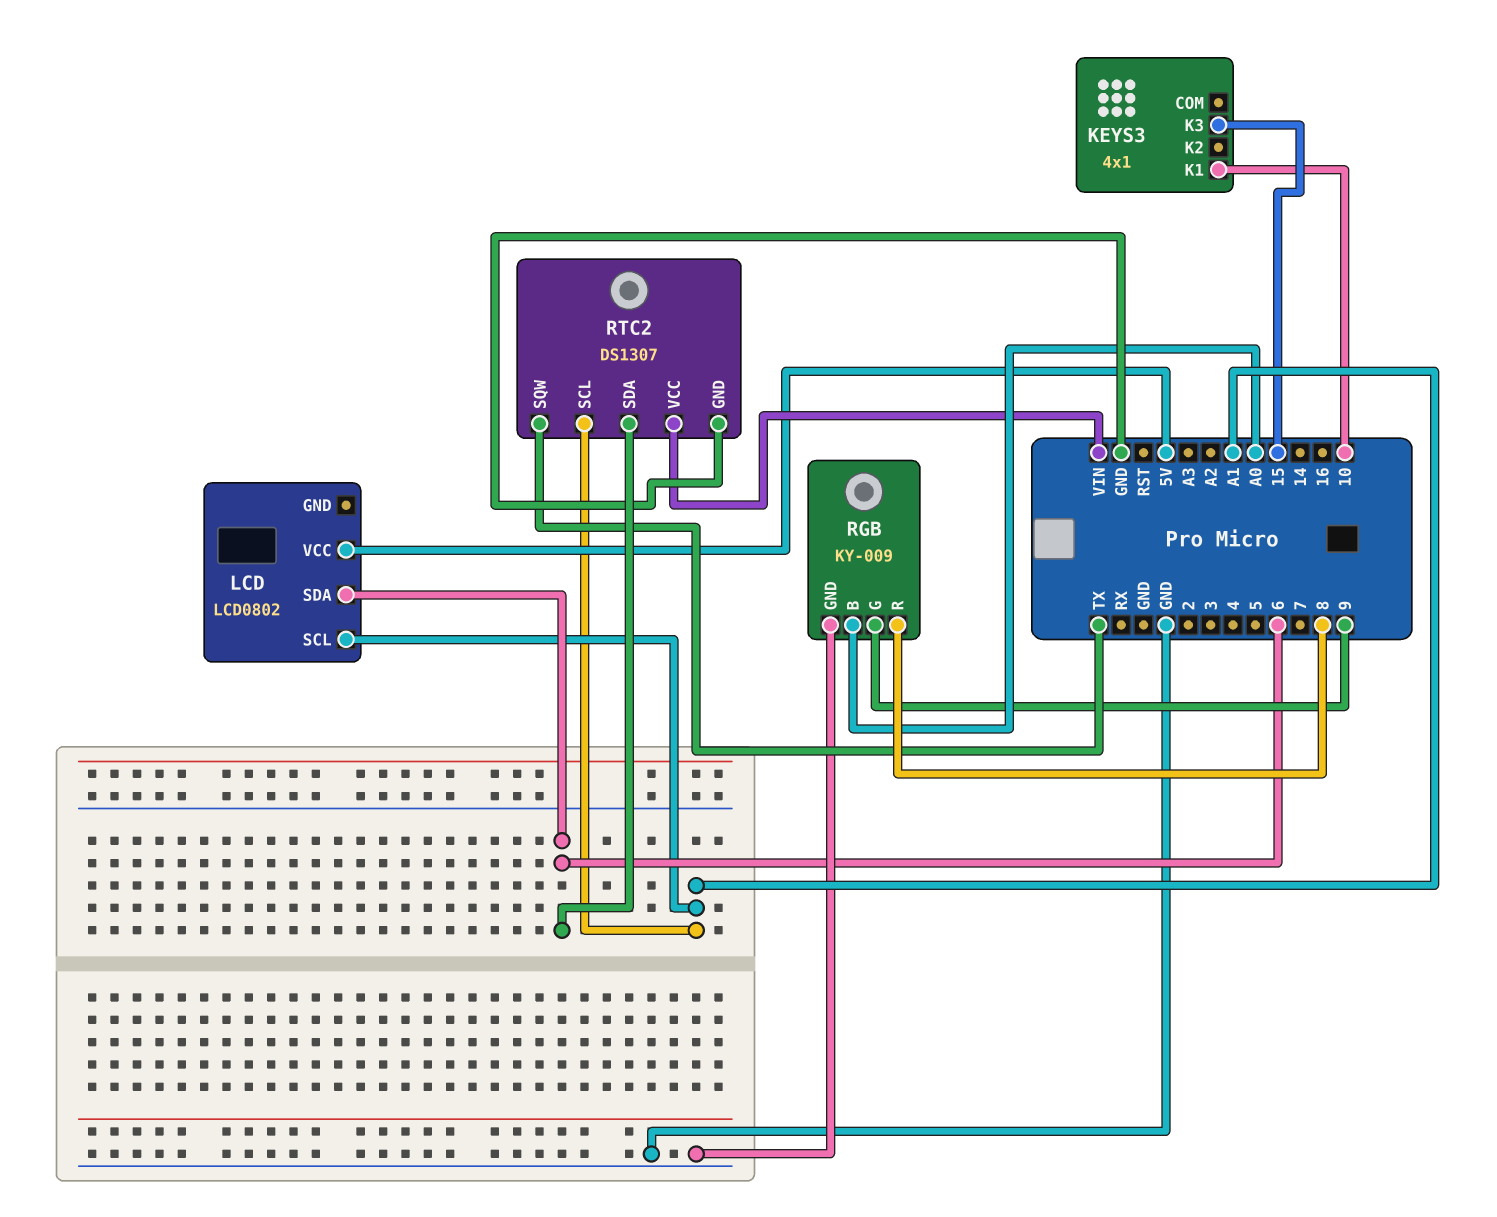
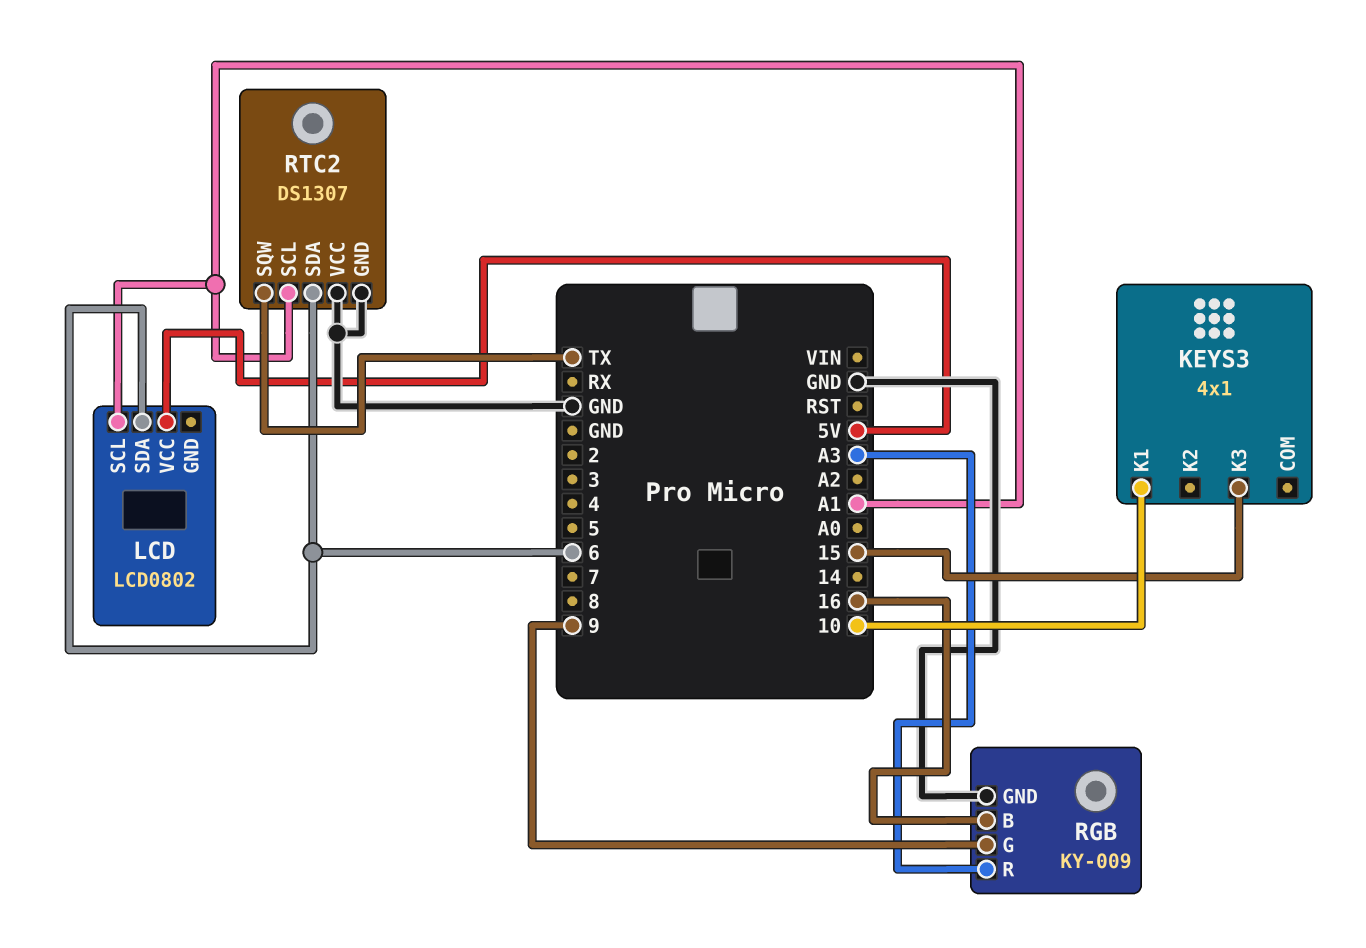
RGB pin B: A0 -> 16
RGB pin R: 8 -> A3
RTC2 pin VCC: VIN -> GND

